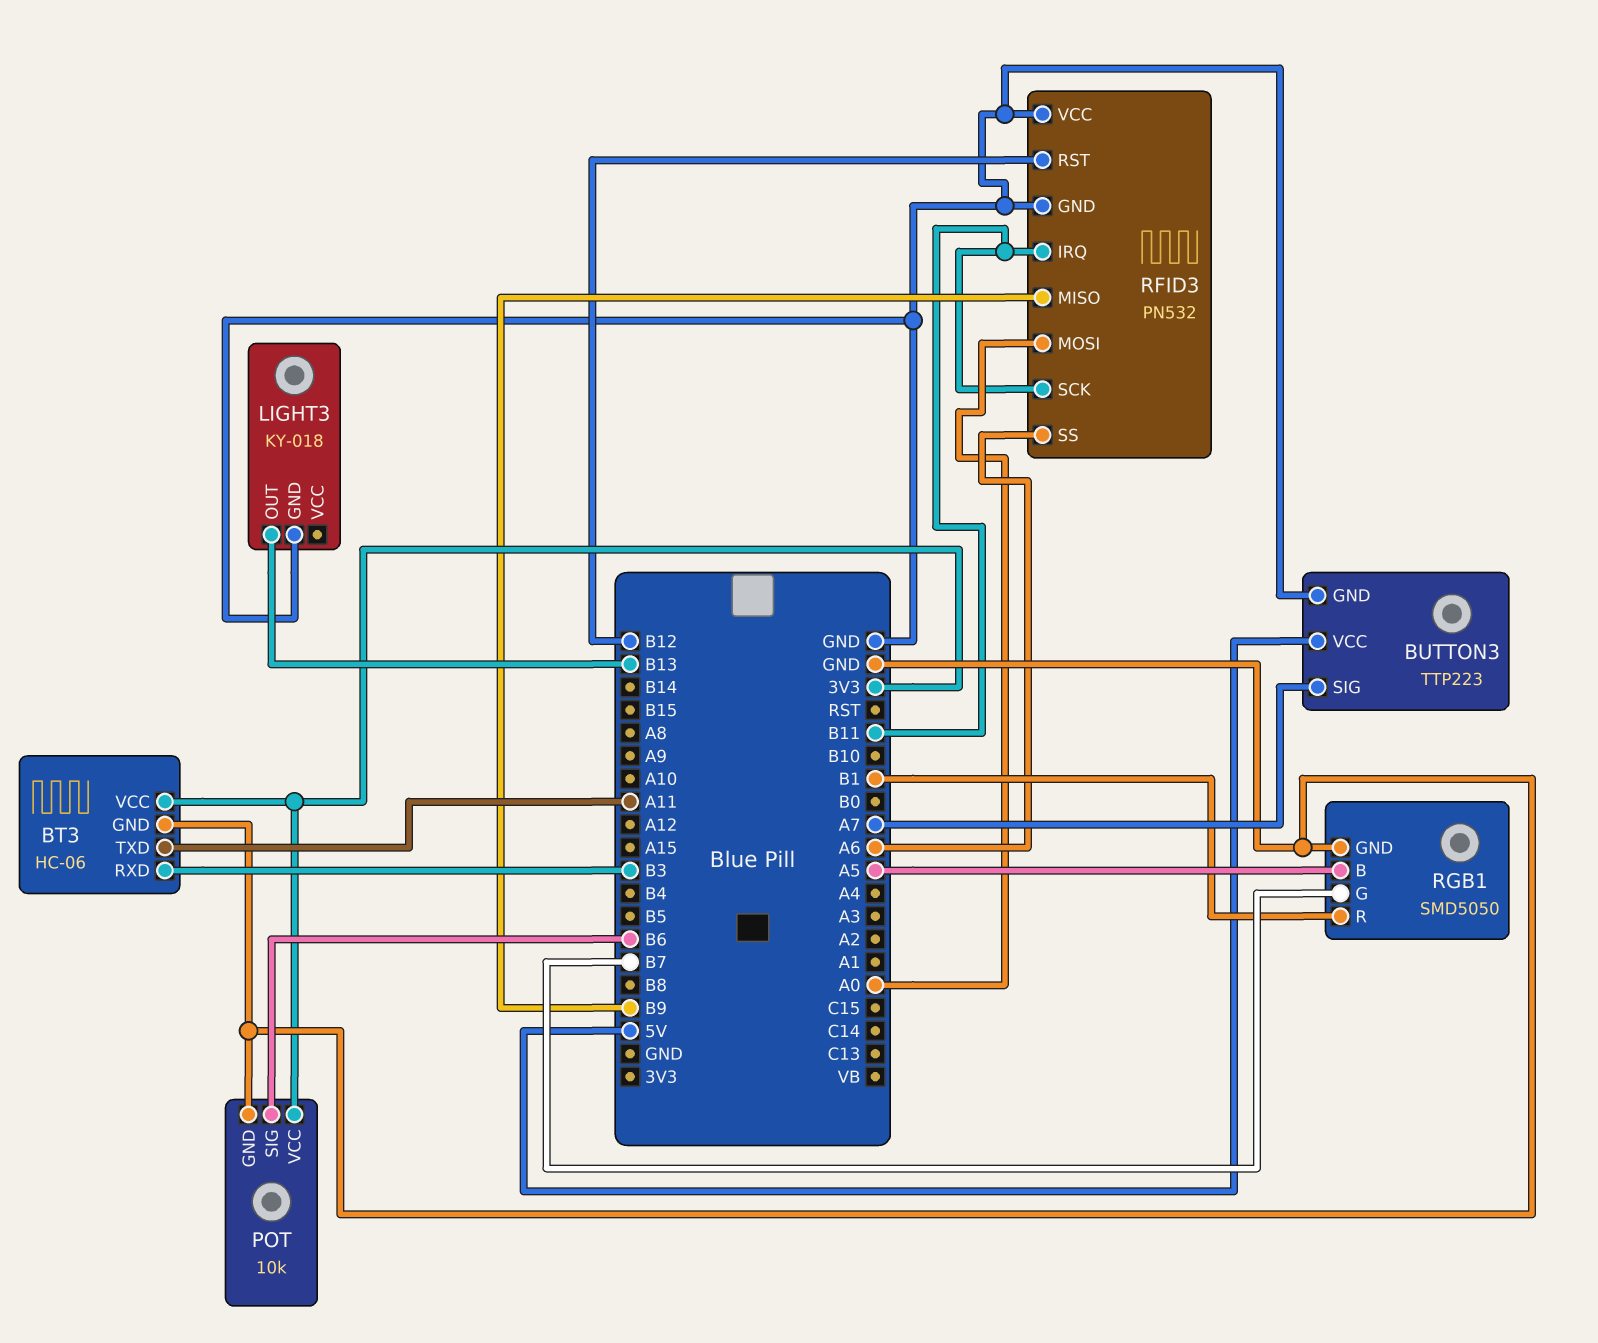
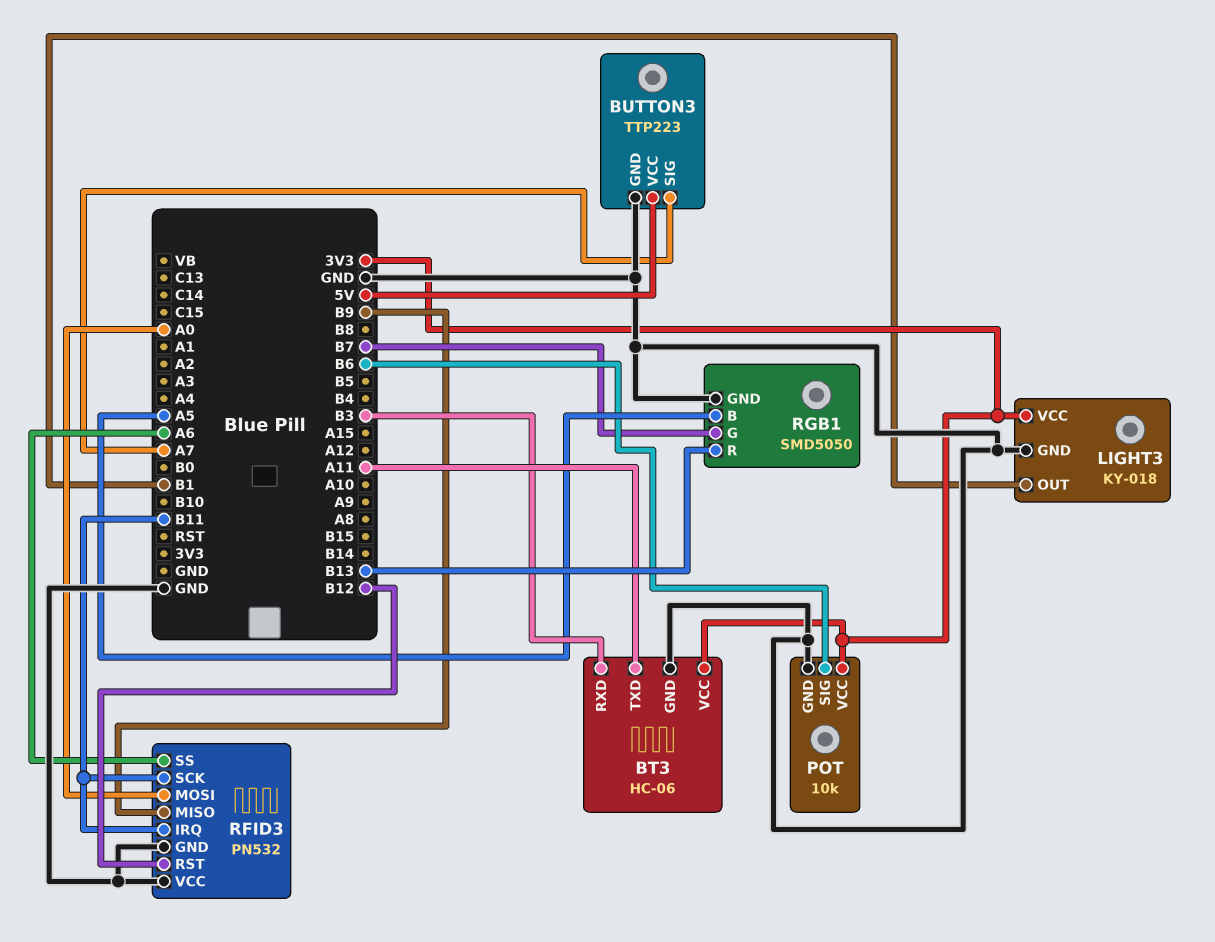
LIGHT3 pin OUT: B13 -> B1
LIGHT3 pin VCC: none -> 3V3
RGB1 pin R: B1 -> B13

